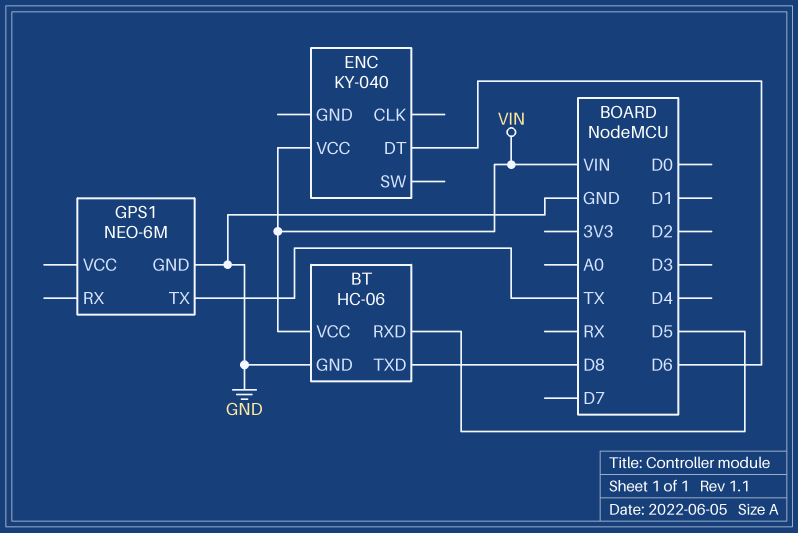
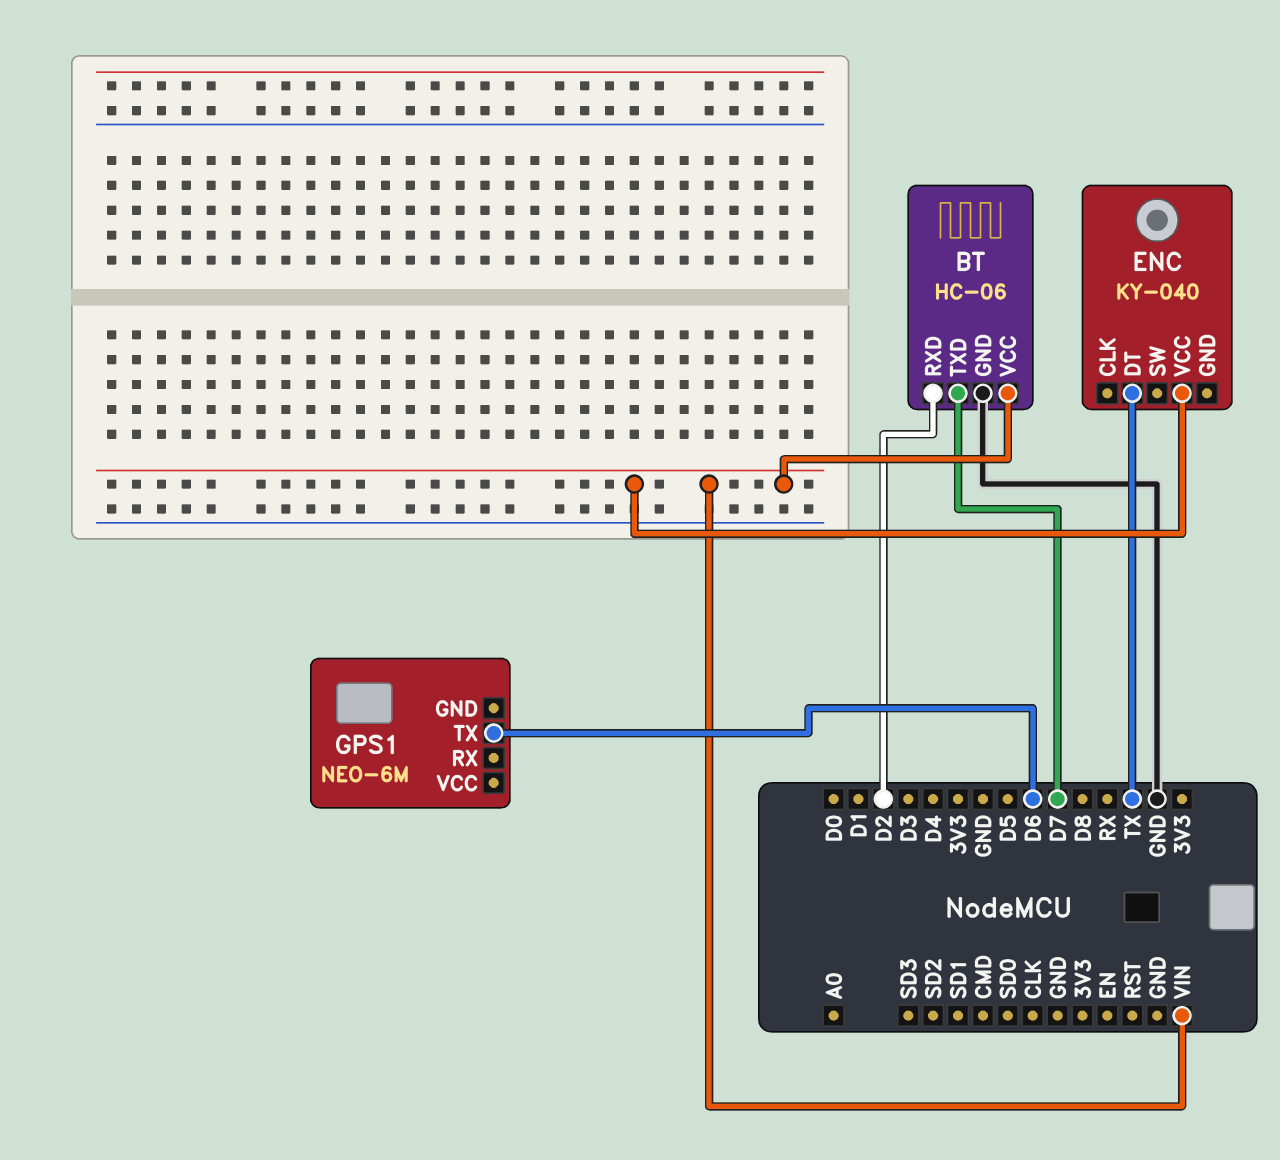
BT pin RXD: D5 -> D2
BT pin TXD: D8 -> D7
ENC pin DT: D6 -> TX
GPS1 pin GND: GND -> none
GPS1 pin TX: TX -> D6

